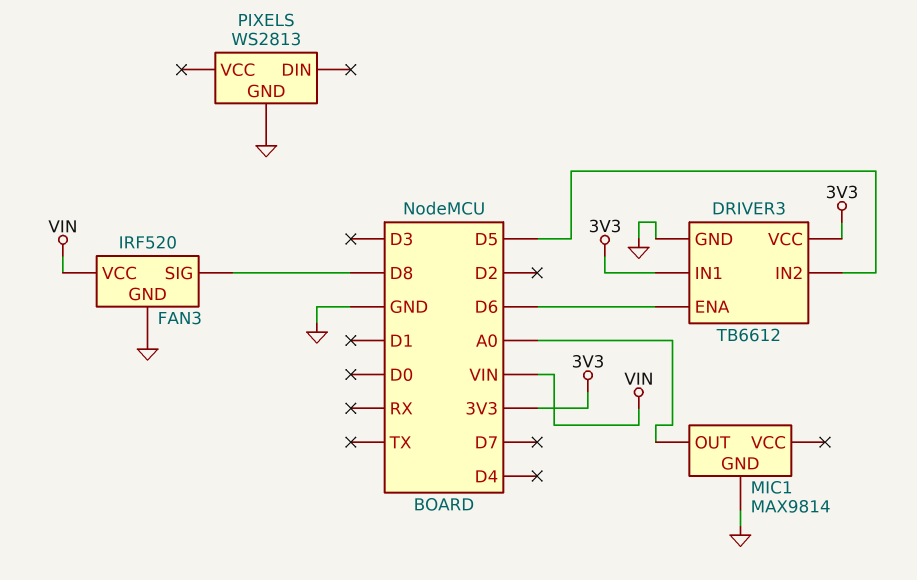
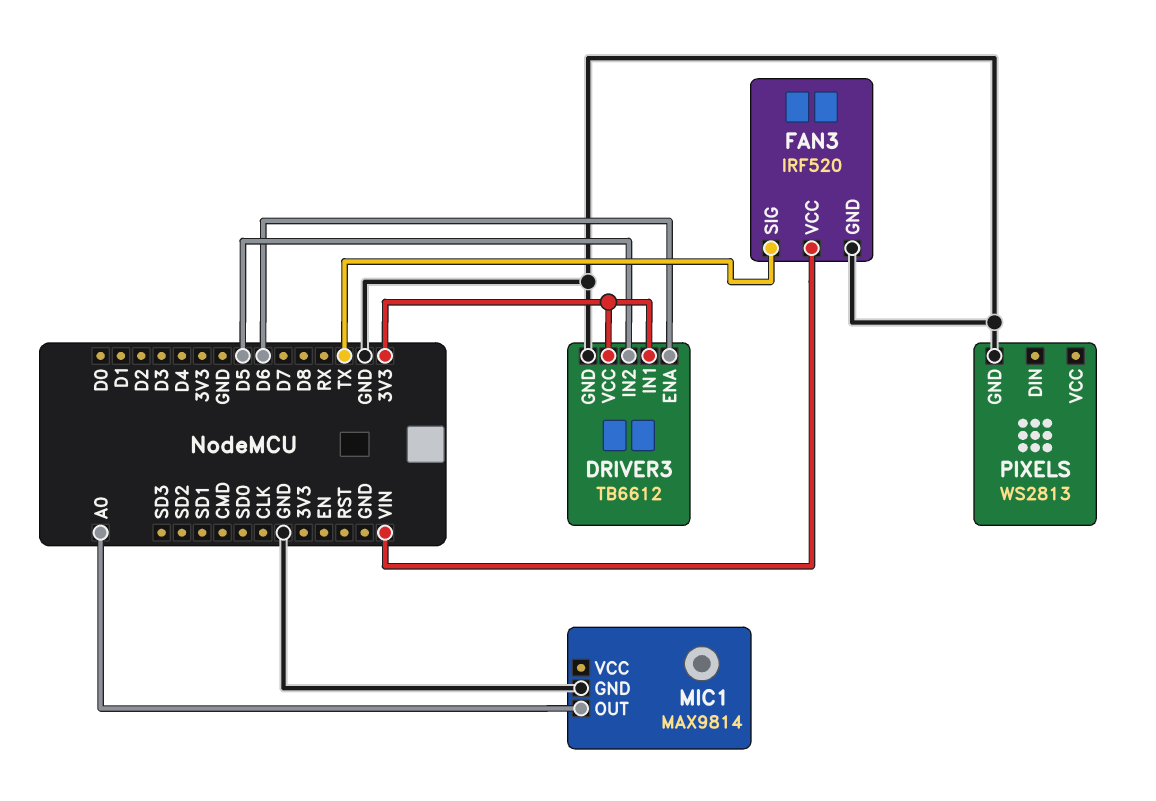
FAN3 pin SIG: D8 -> TX

